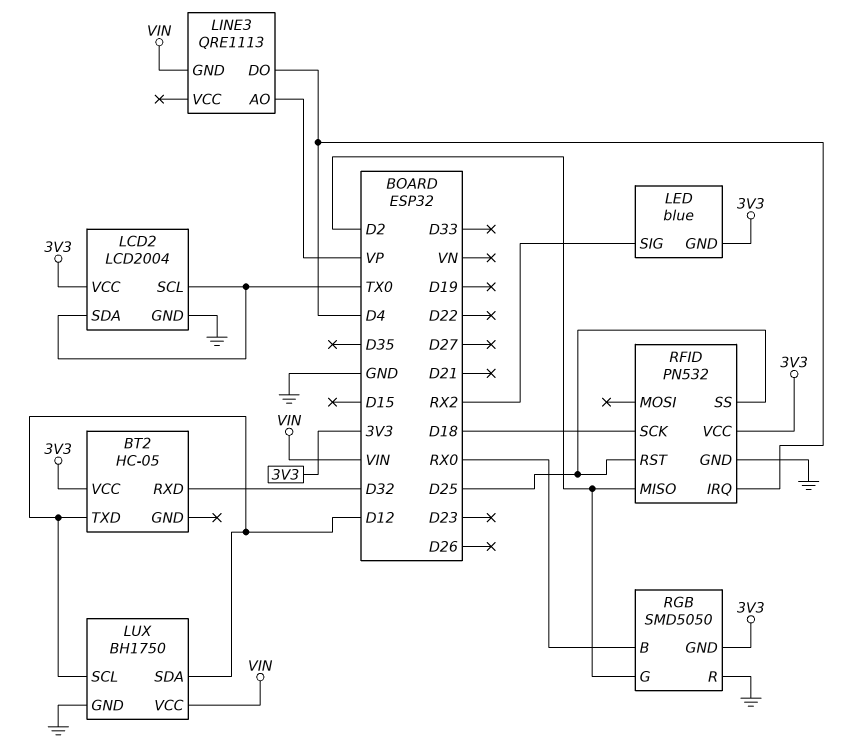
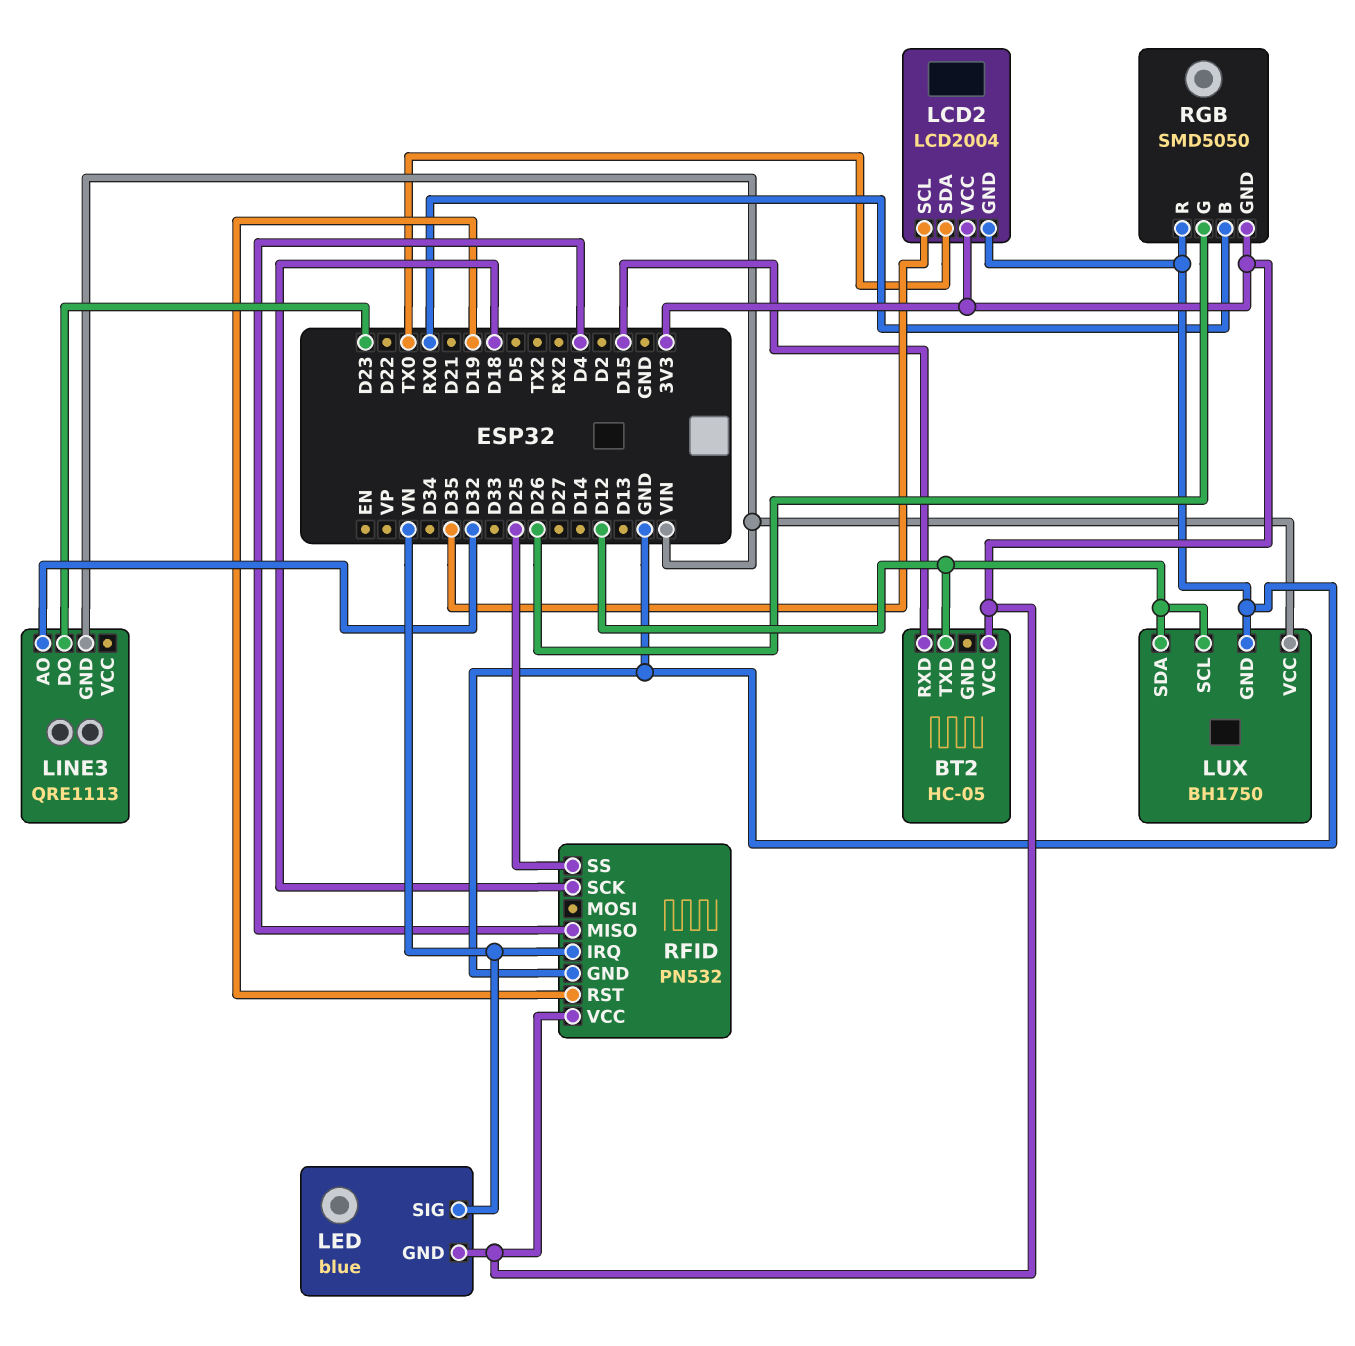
BT2 pin RXD: D32 -> D15
LCD2 pin SCL: TX0 -> D35
LED pin SIG: RX2 -> VN
LINE3 pin AO: VP -> D32
LINE3 pin DO: D4 -> D23
RFID pin IRQ: D4 -> VN
RFID pin MISO: D2 -> D4
RFID pin RST: D25 -> D19
RGB pin G: D2 -> D26

